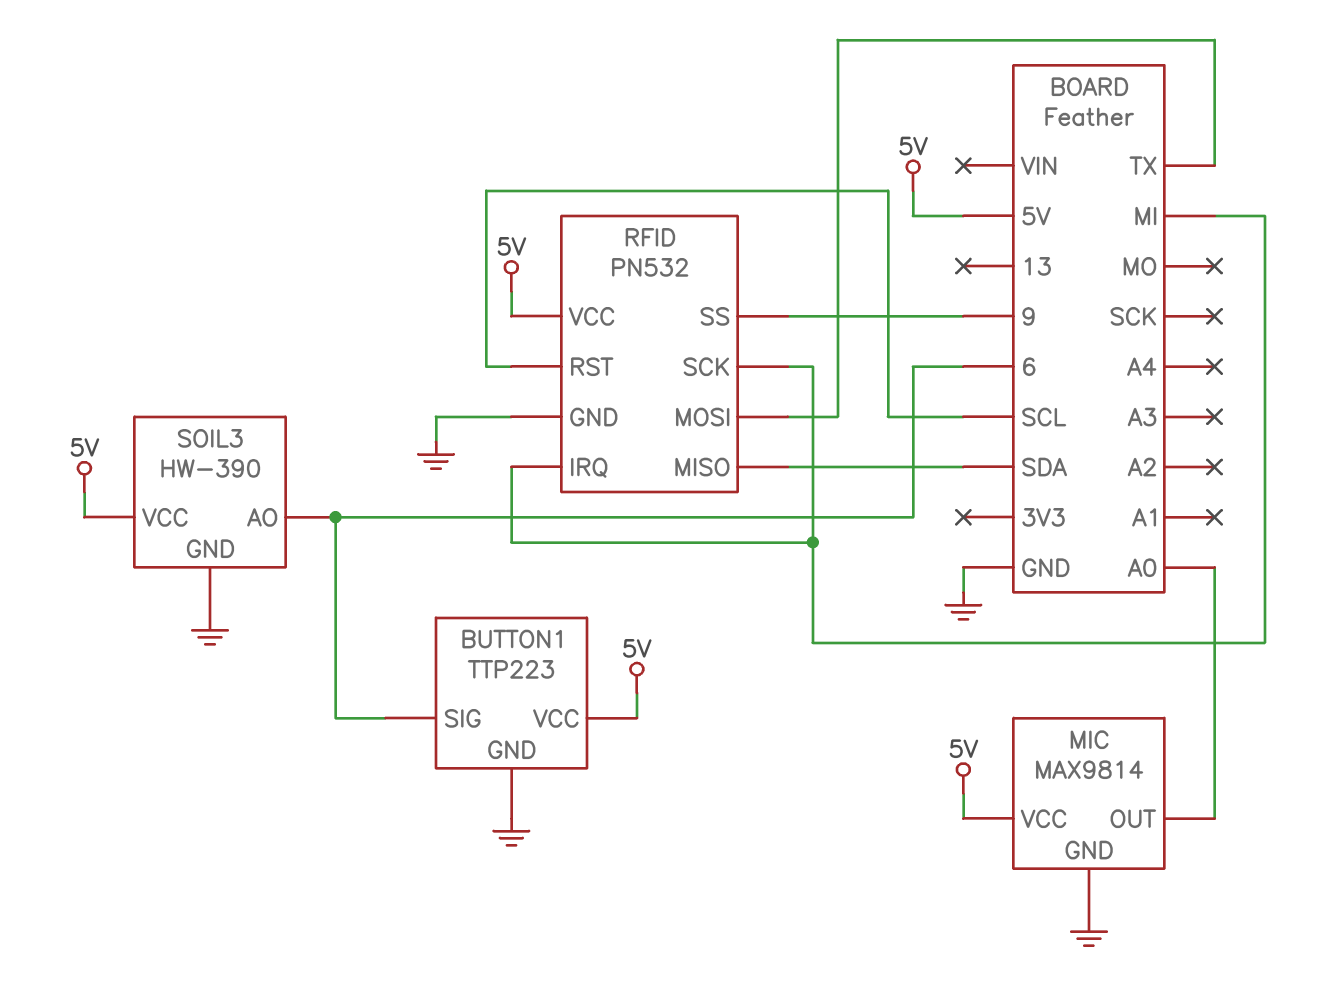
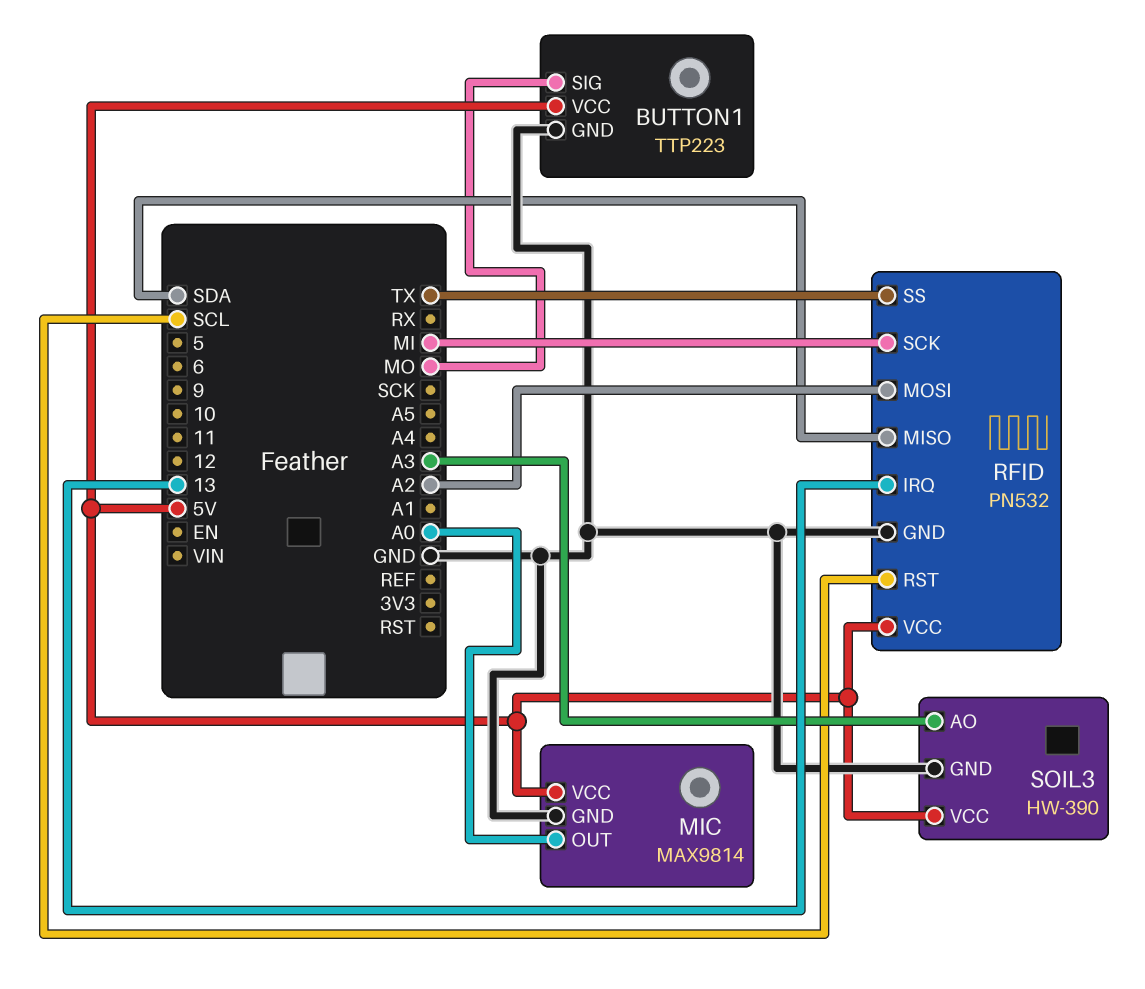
BUTTON1 pin SIG: 6 -> MO
RFID pin IRQ: MI -> 13
RFID pin MOSI: TX -> A2
RFID pin SS: 9 -> TX
SOIL3 pin AO: 6 -> A3

